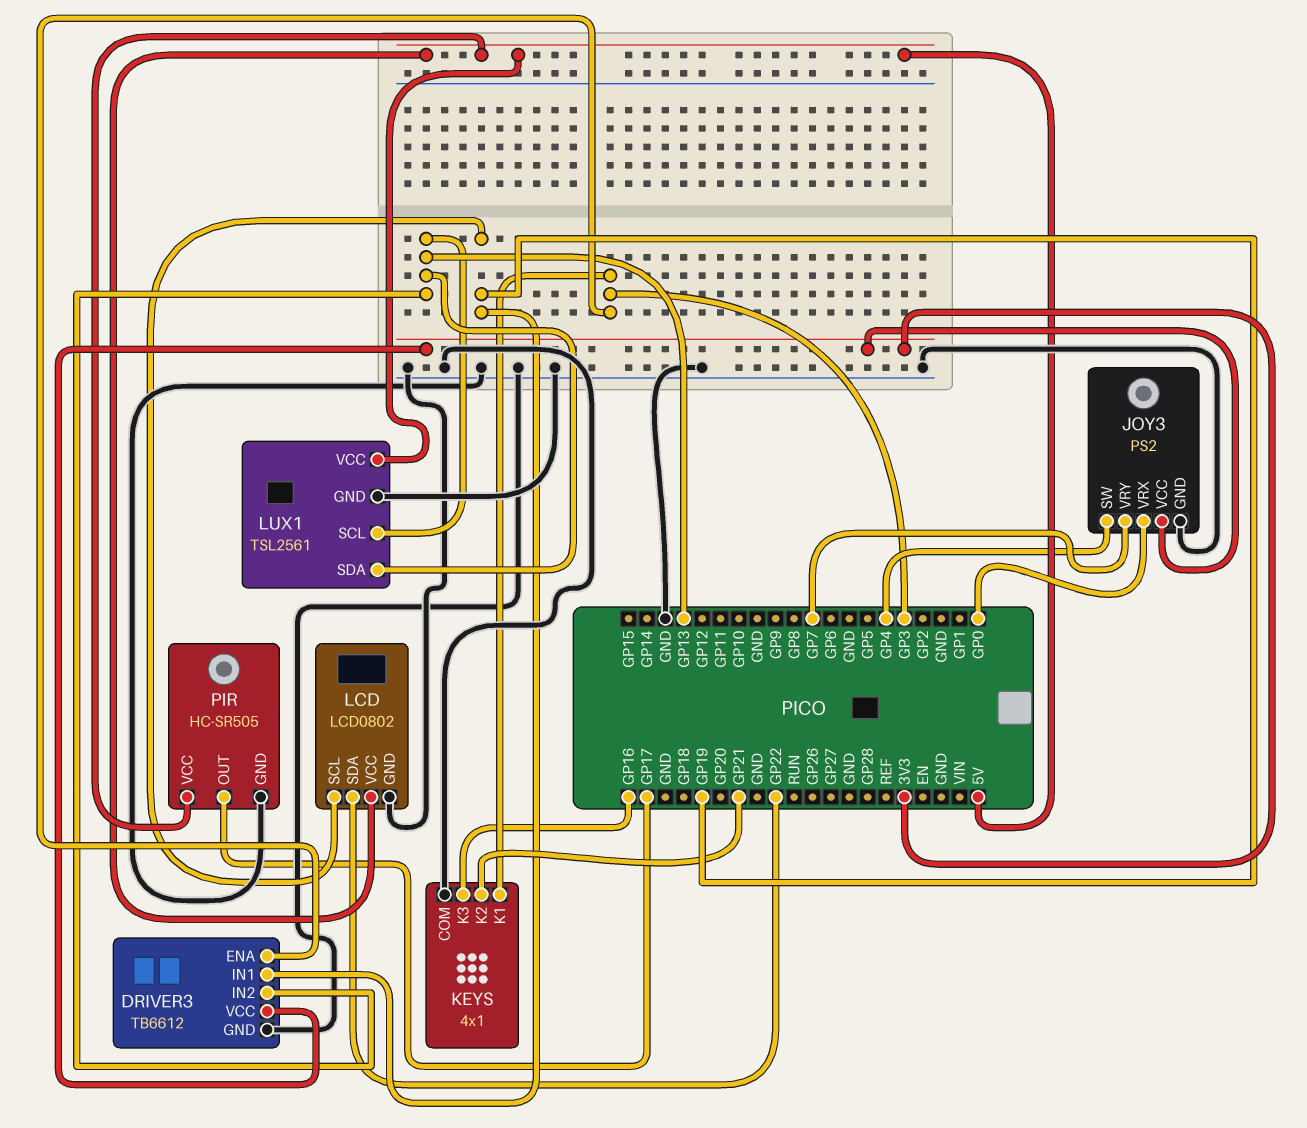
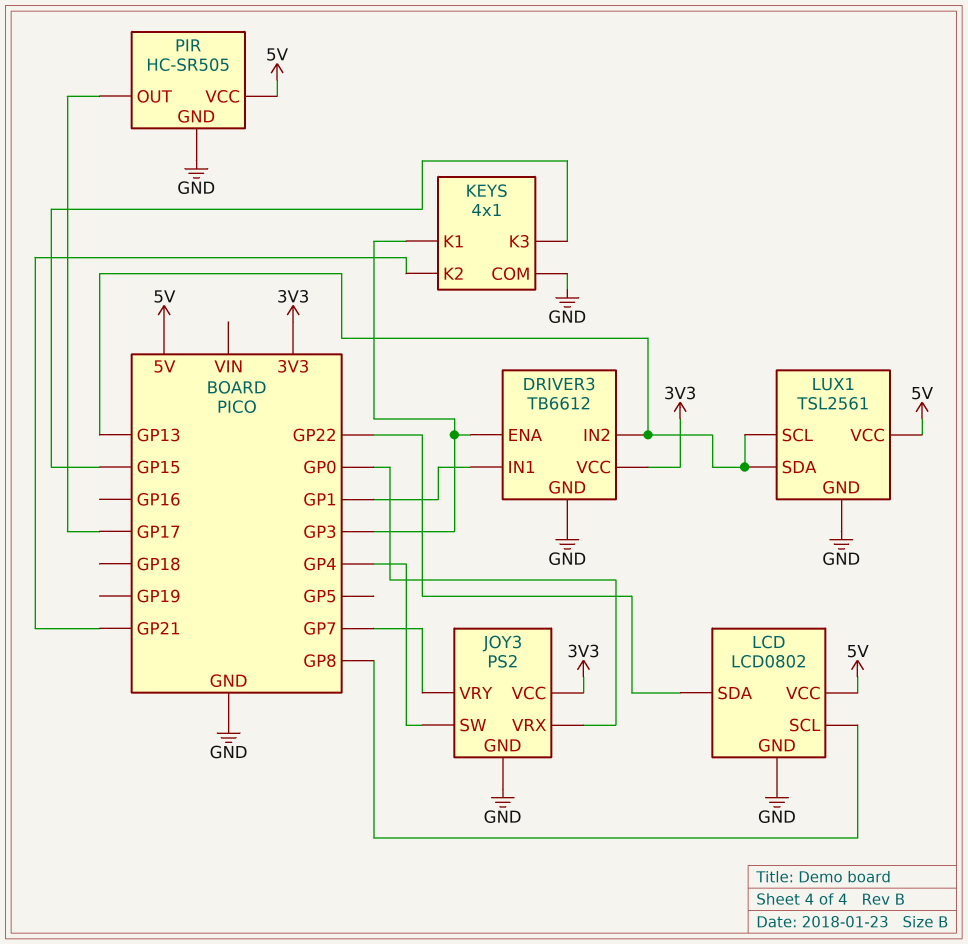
DRIVER3 pin IN1: GP19 -> GP1
KEYS pin K3: GP16 -> GP15
LCD pin SCL: GP19 -> GP8

